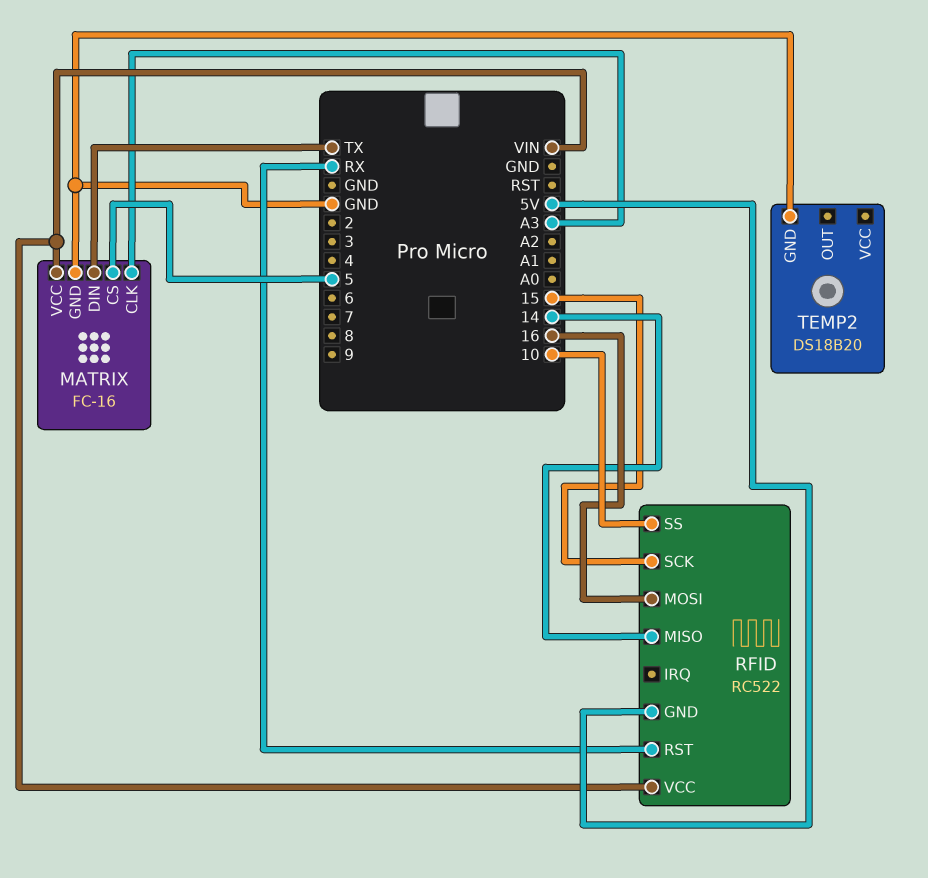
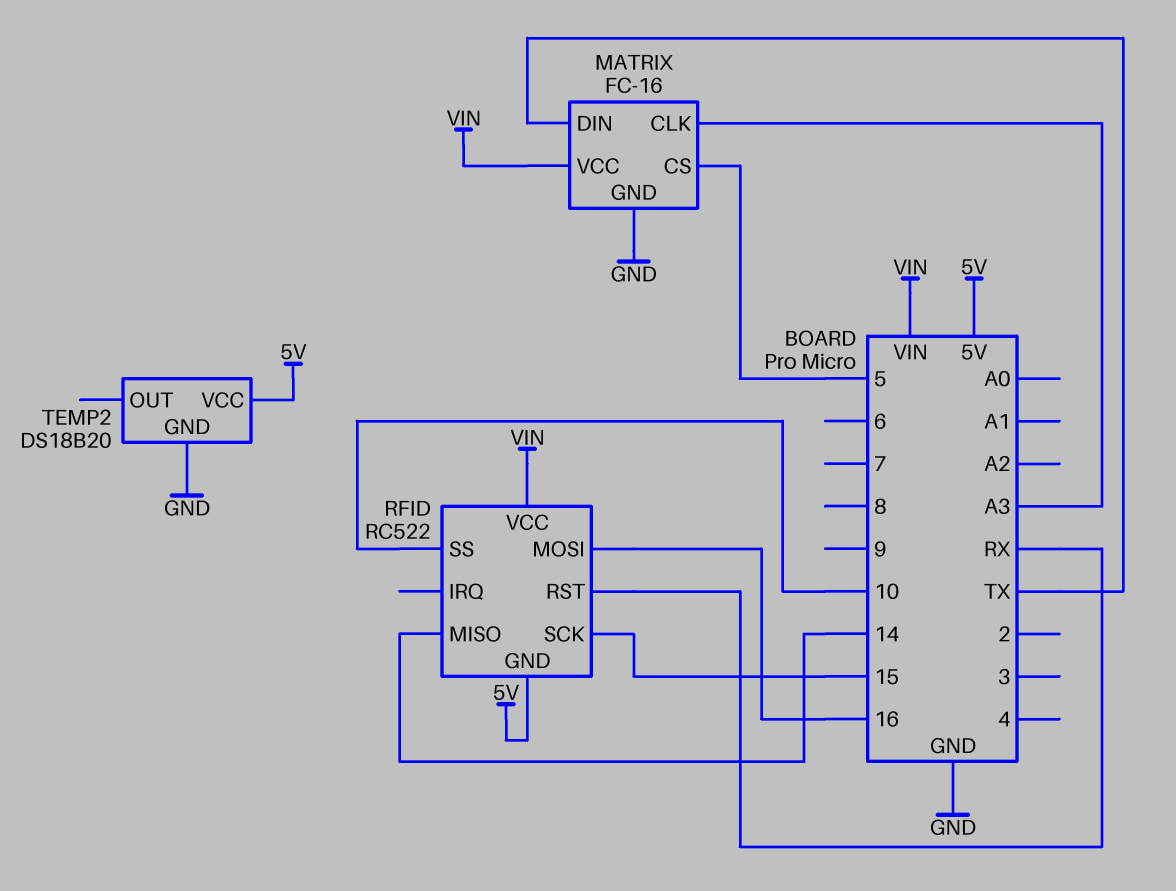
TEMP2 pin VCC: none -> 5V

